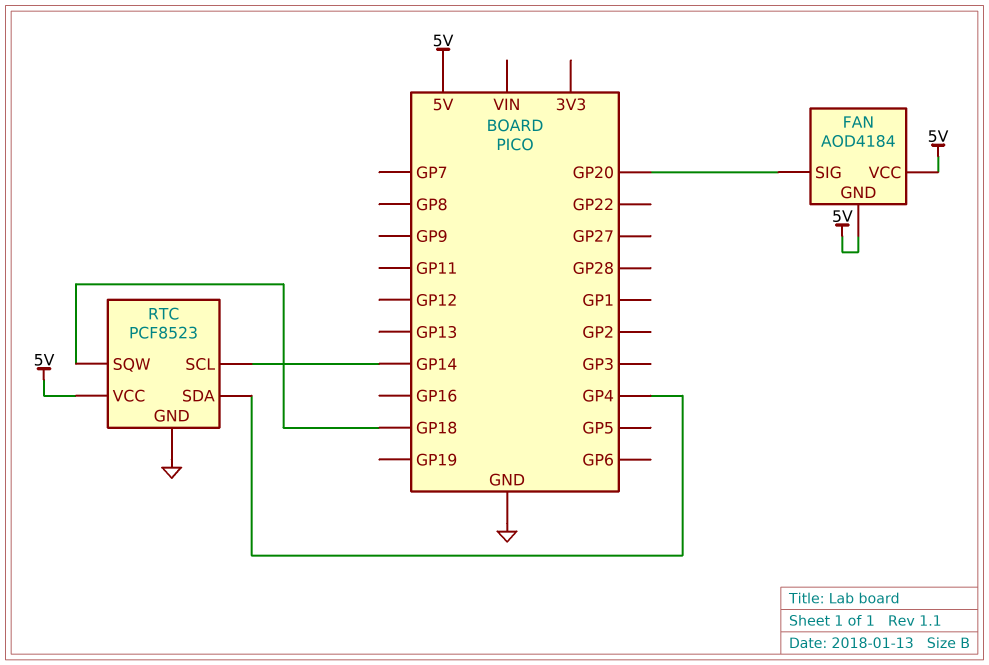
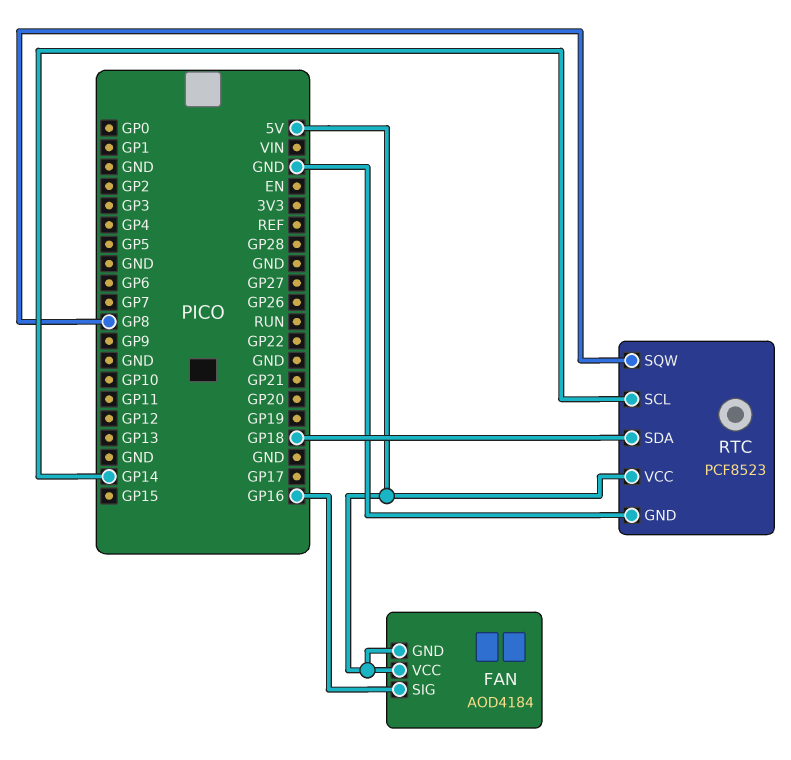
FAN pin SIG: GP20 -> GP16
RTC pin SDA: GP4 -> GP18
RTC pin SQW: GP18 -> GP8

